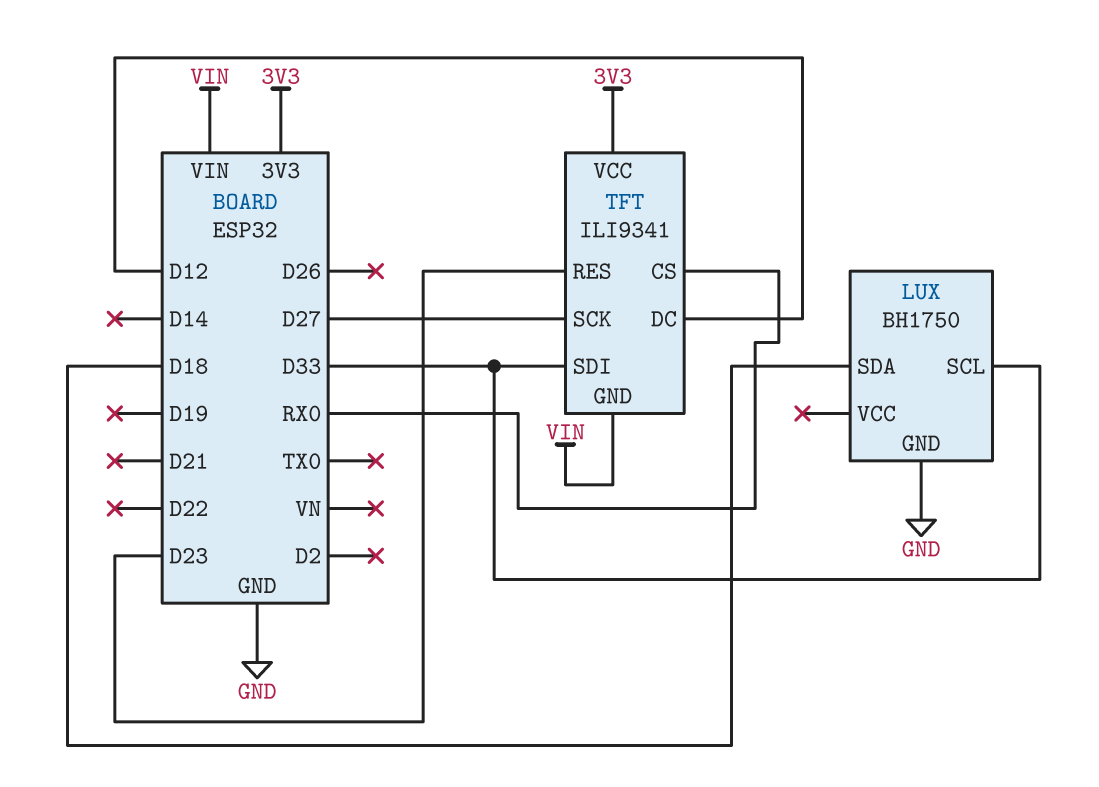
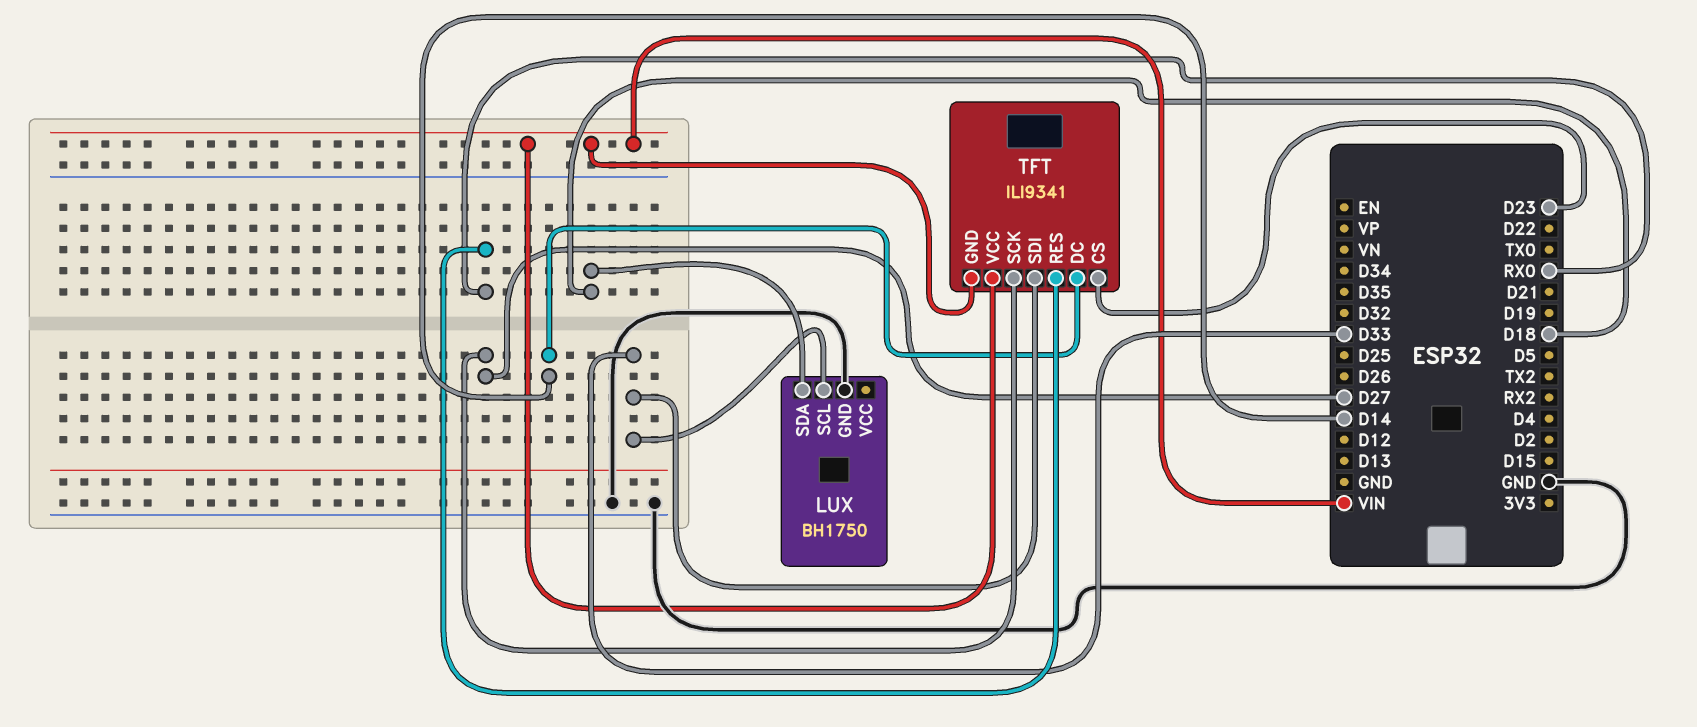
TFT pin CS: RX0 -> D23
TFT pin DC: D12 -> D14
TFT pin RES: D23 -> RX0
TFT pin VCC: 3V3 -> VIN

